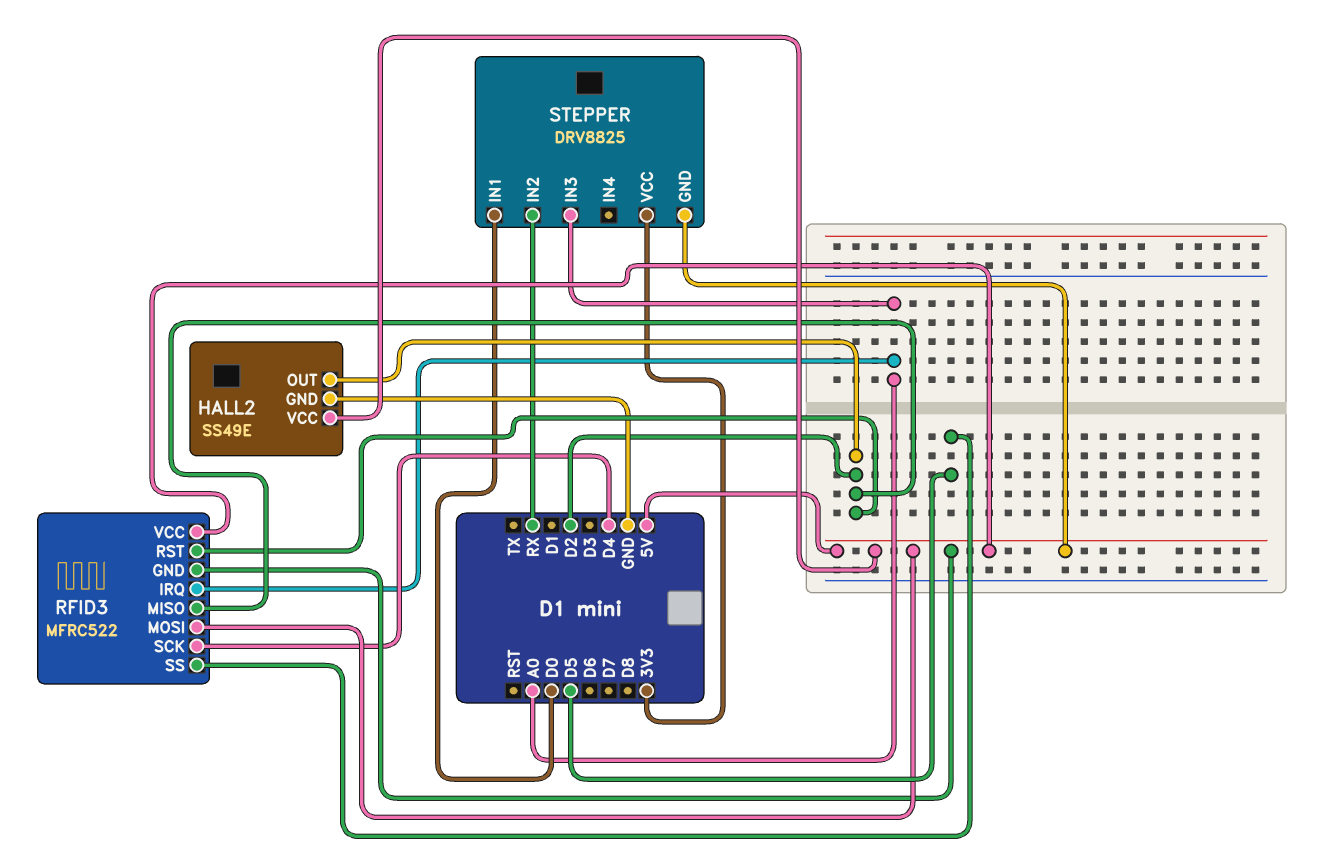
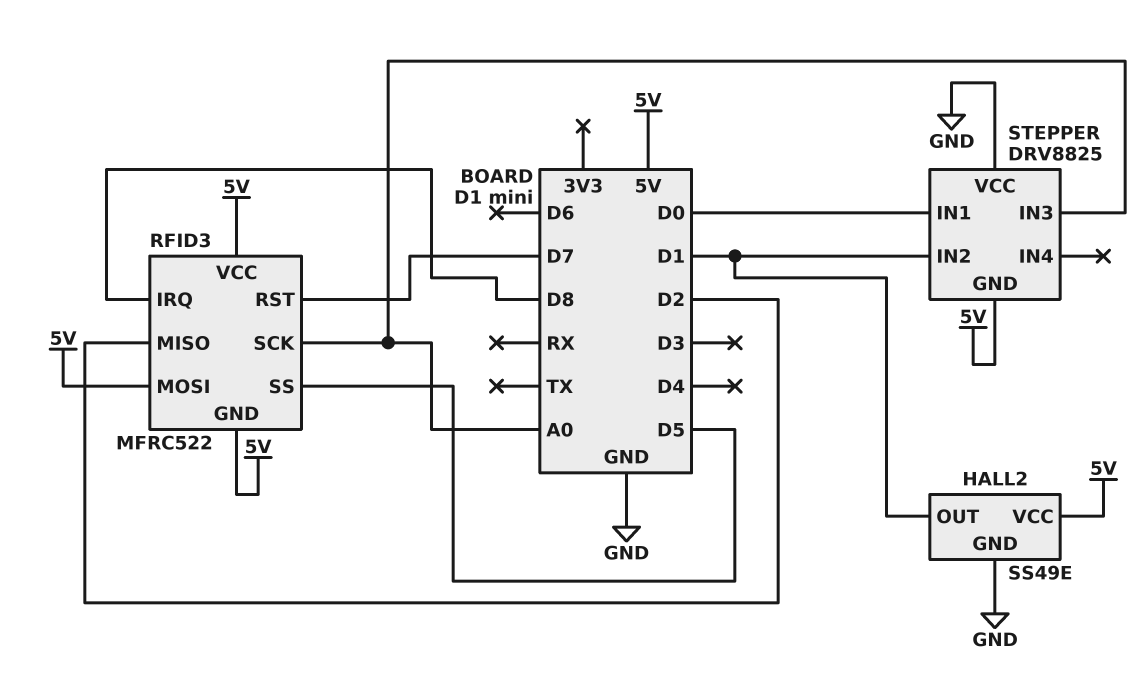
HALL2 pin OUT: D2 -> D1
RFID3 pin IRQ: A0 -> D8
RFID3 pin RST: D2 -> D7
RFID3 pin SCK: D4 -> A0
STEPPER pin IN2: RX -> D1
STEPPER pin VCC: 3V3 -> GND

